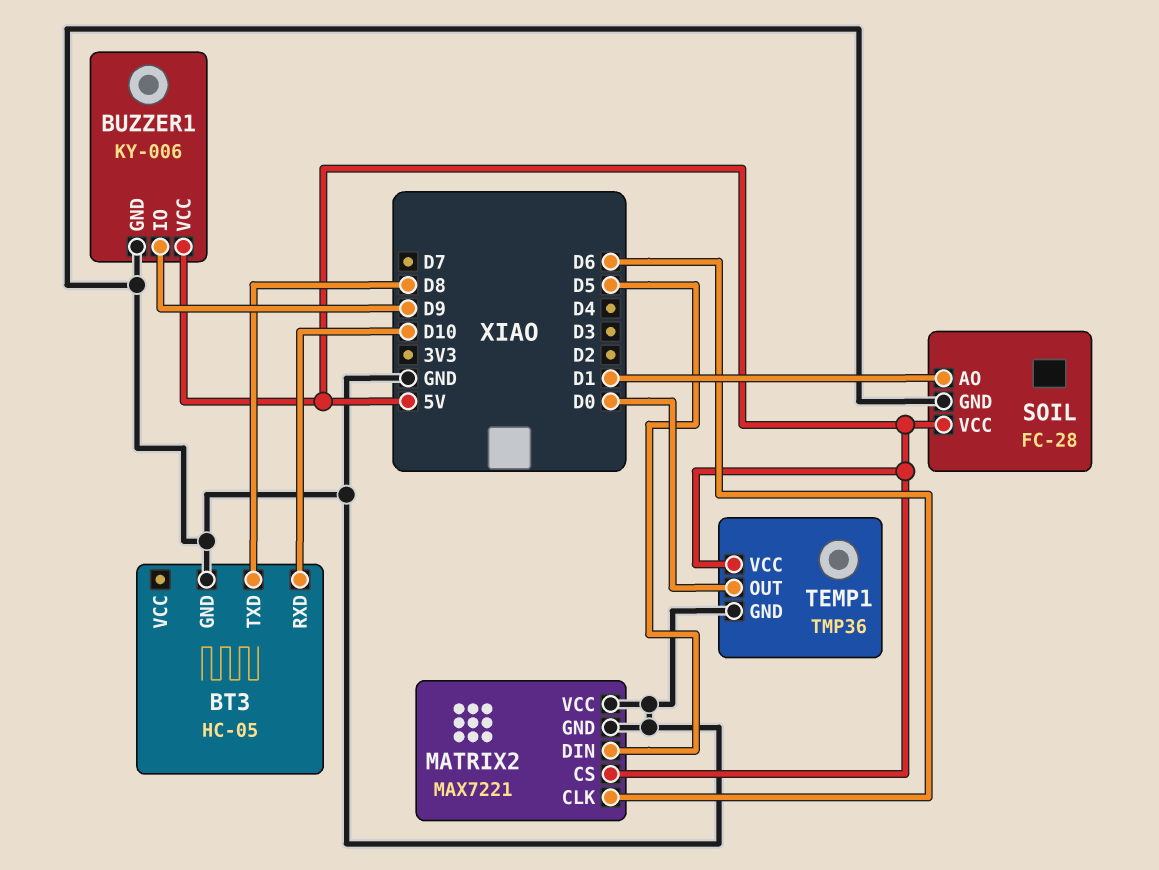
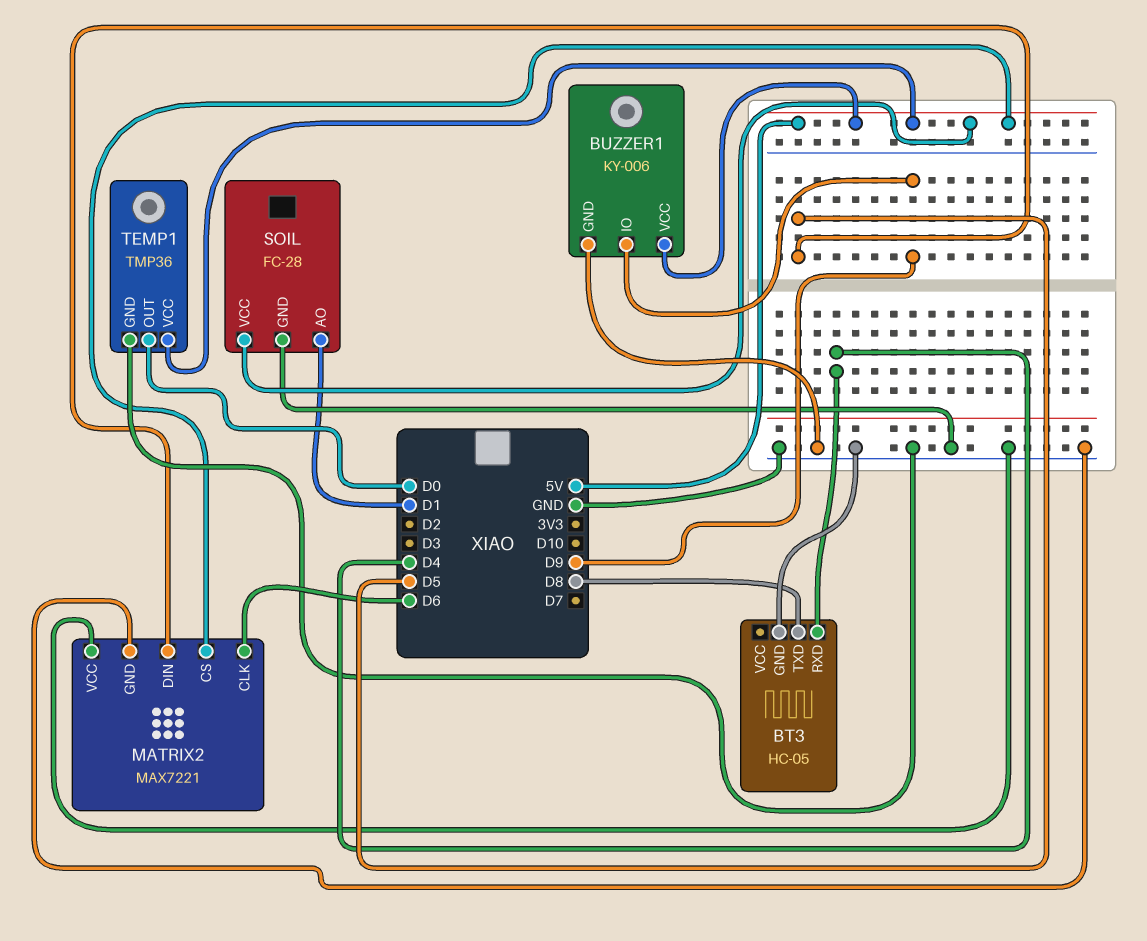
BT3 pin RXD: D10 -> D4

